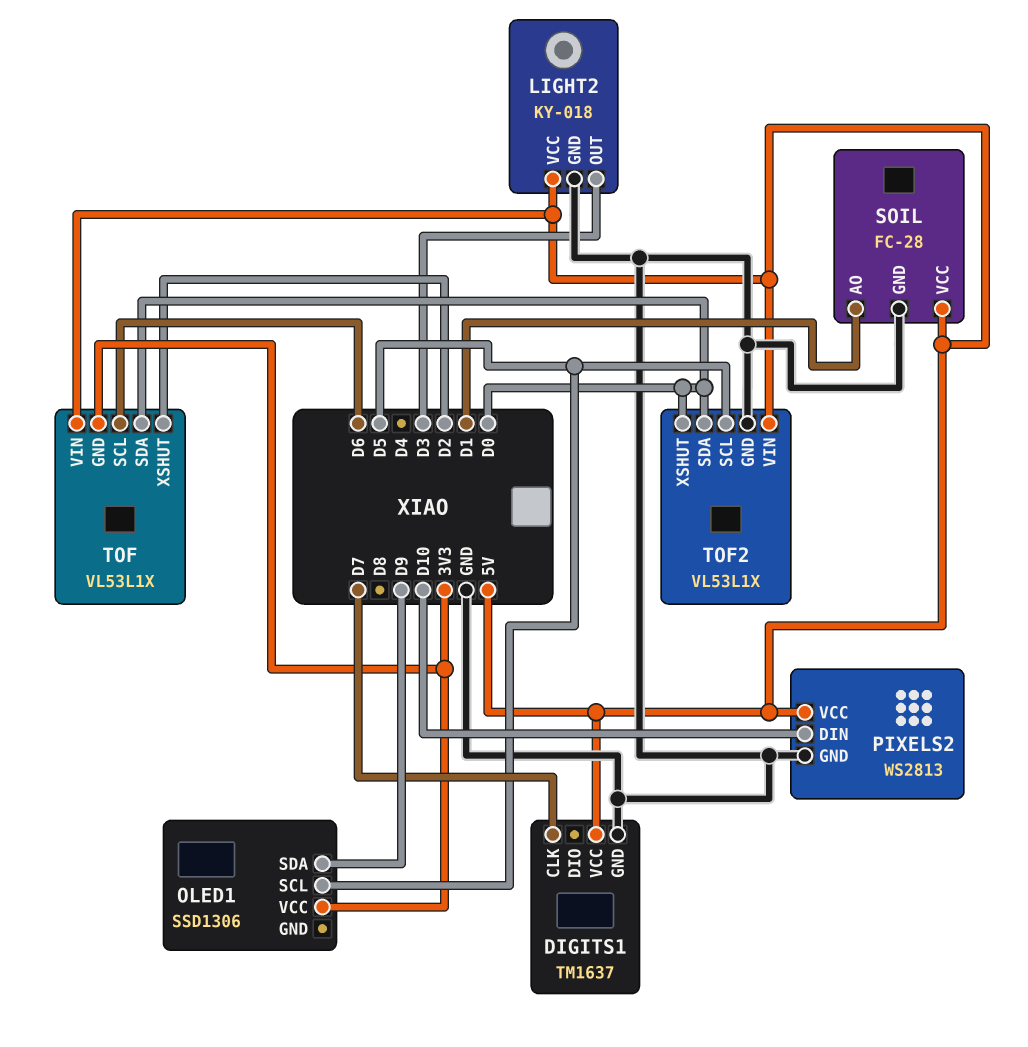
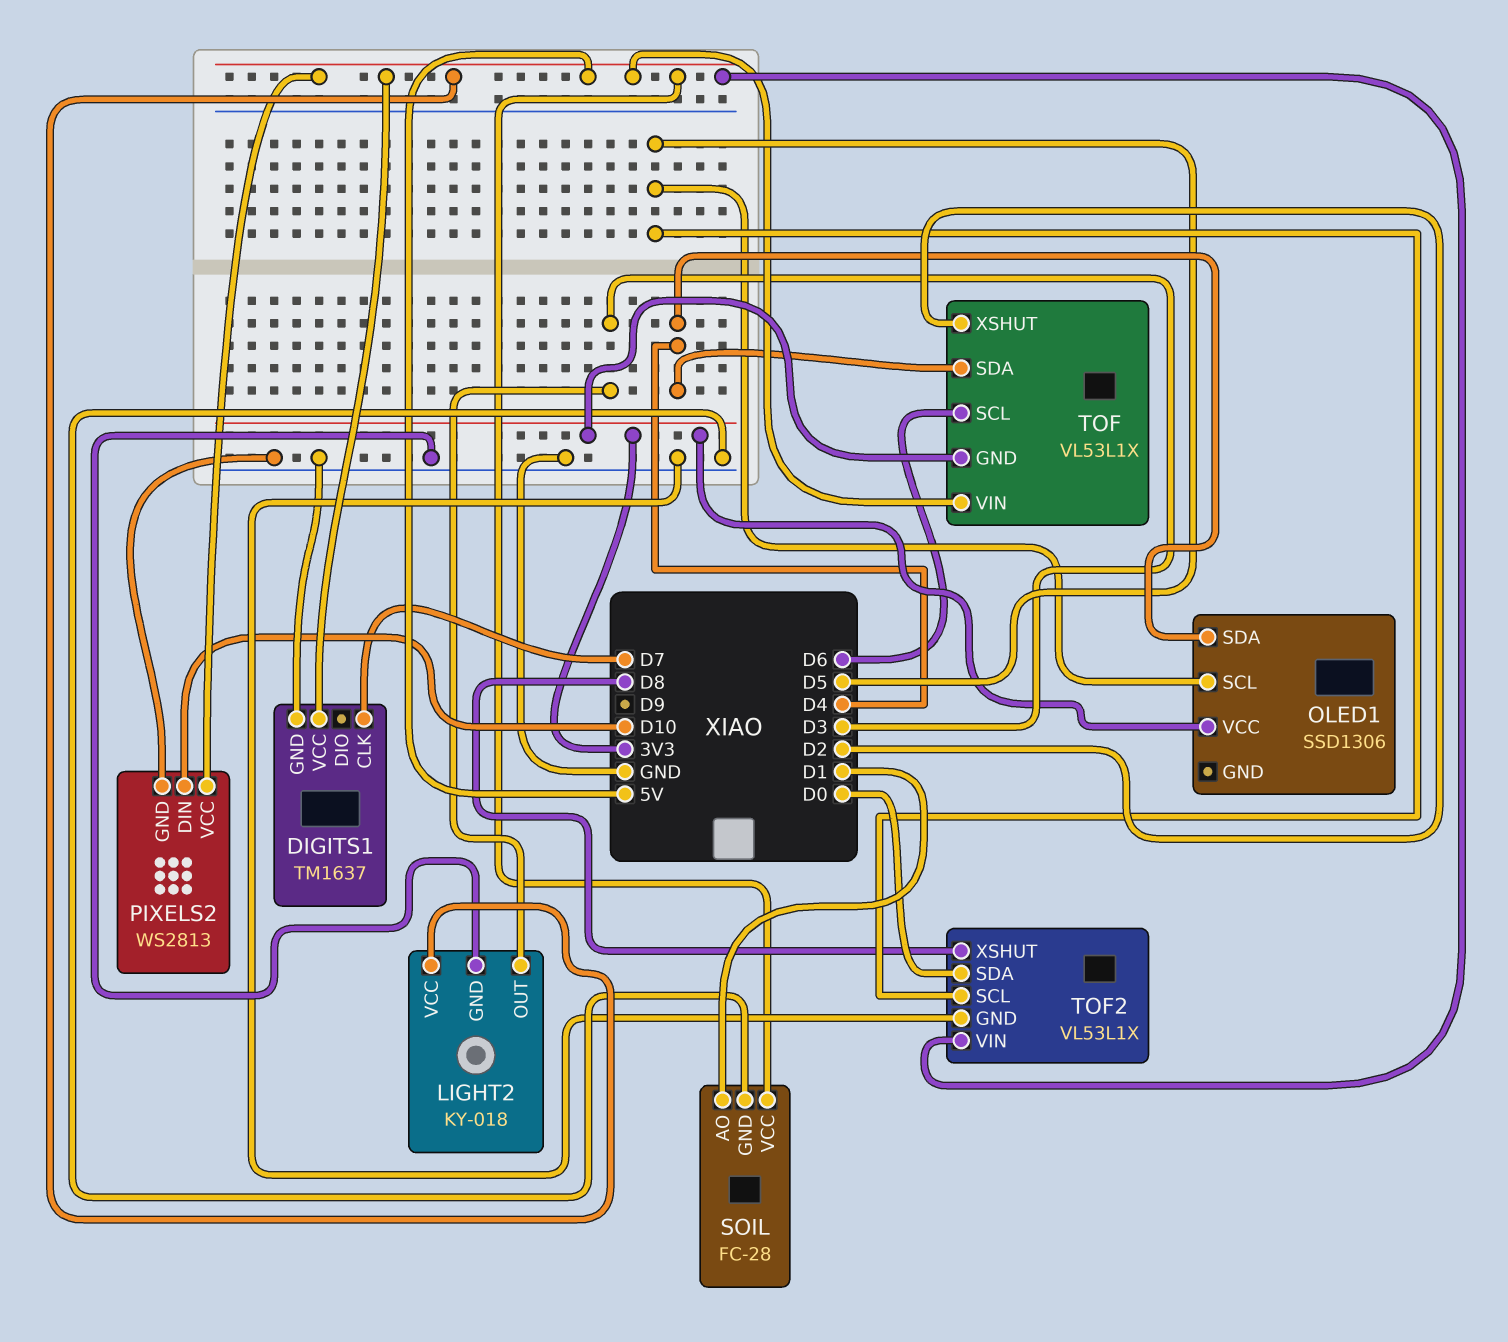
OLED1 pin SDA: D9 -> D4
TOF pin SDA: D0 -> D4
TOF2 pin XSHUT: D0 -> D8

